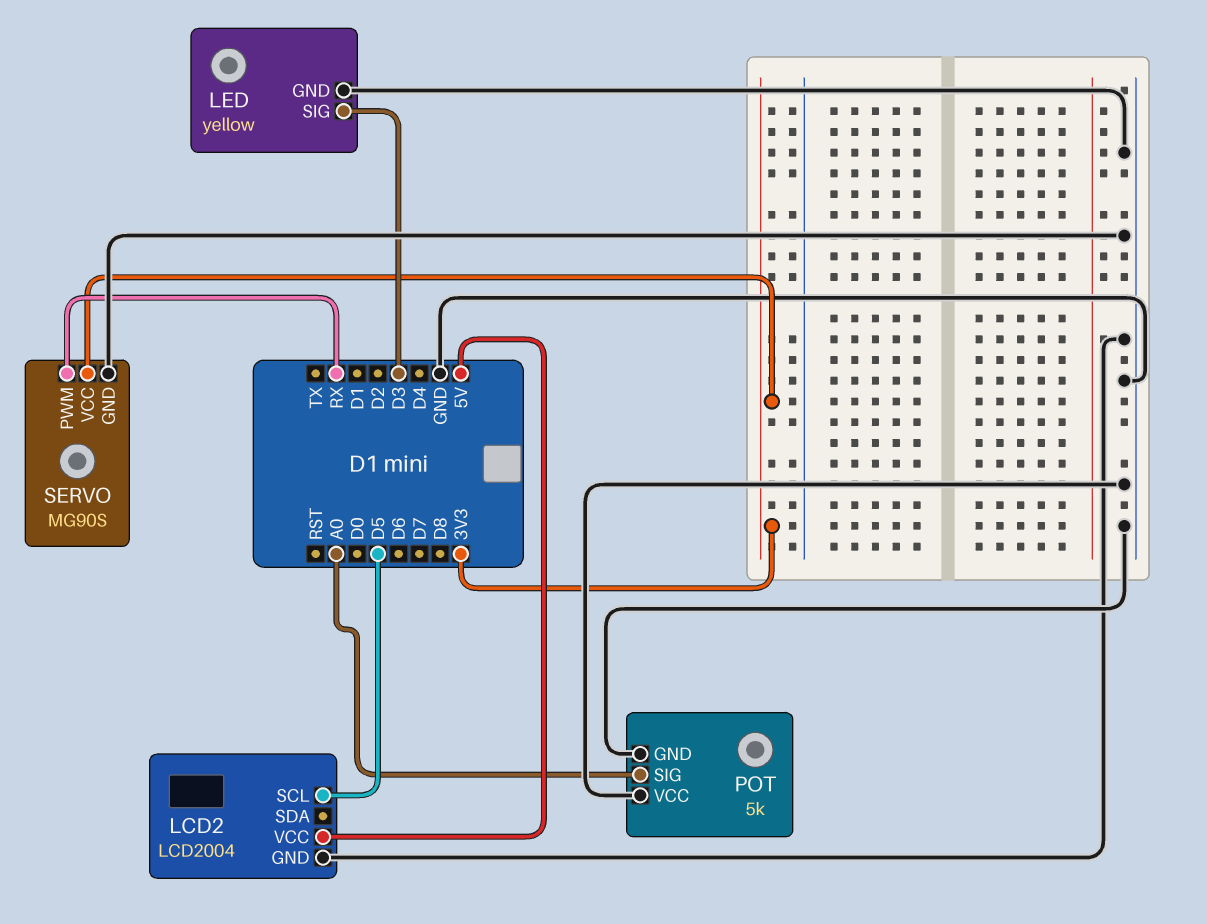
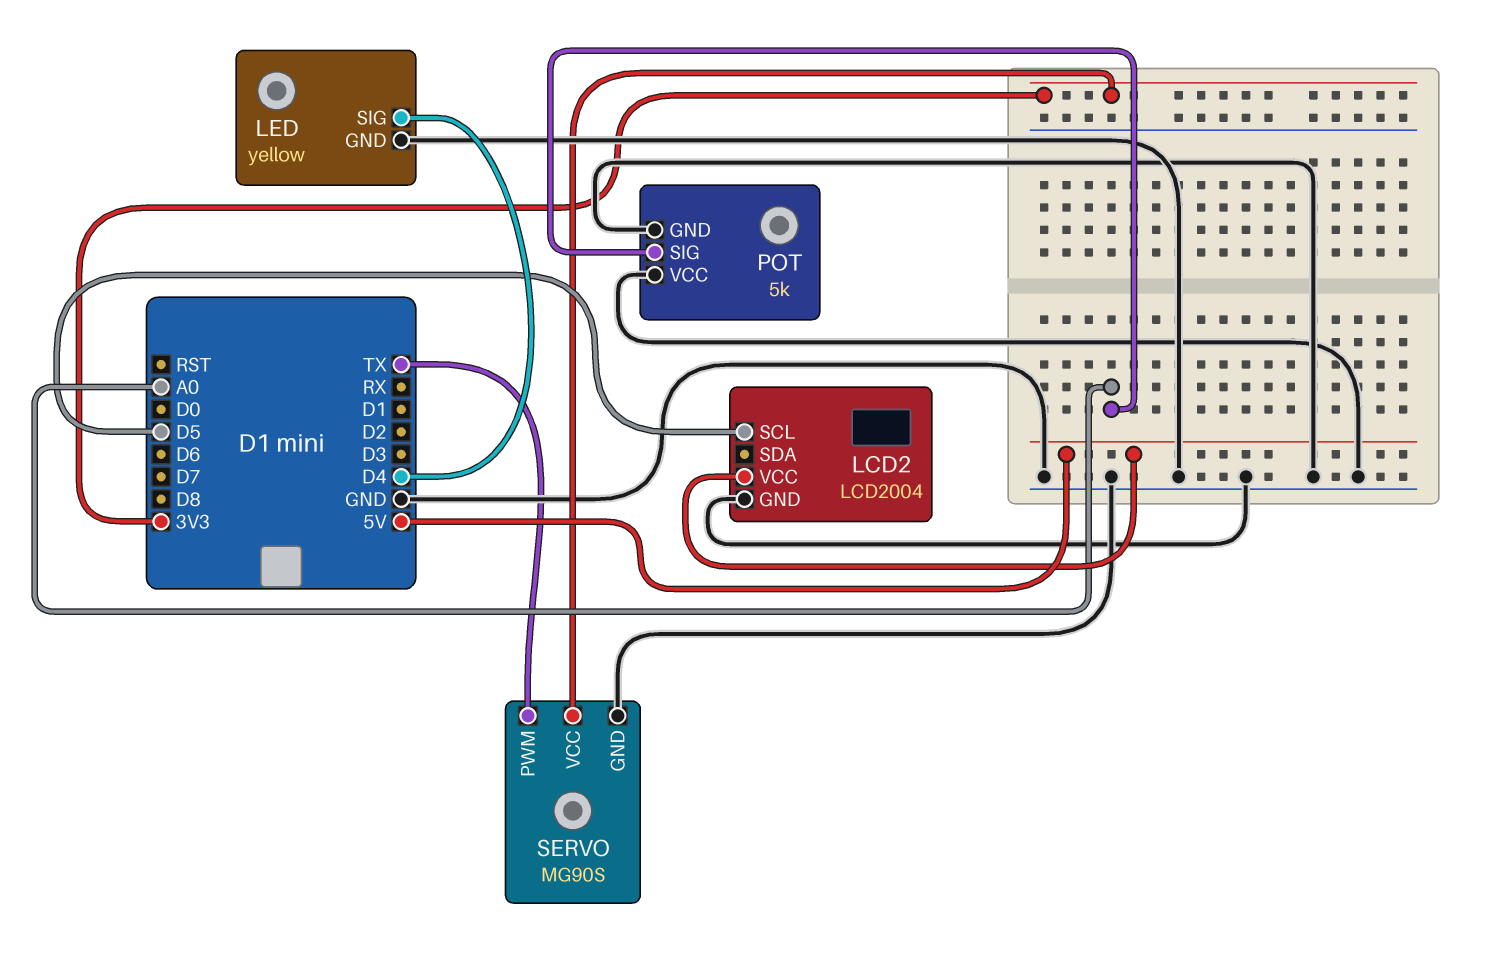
LED pin SIG: D3 -> D4
SERVO pin PWM: RX -> TX

